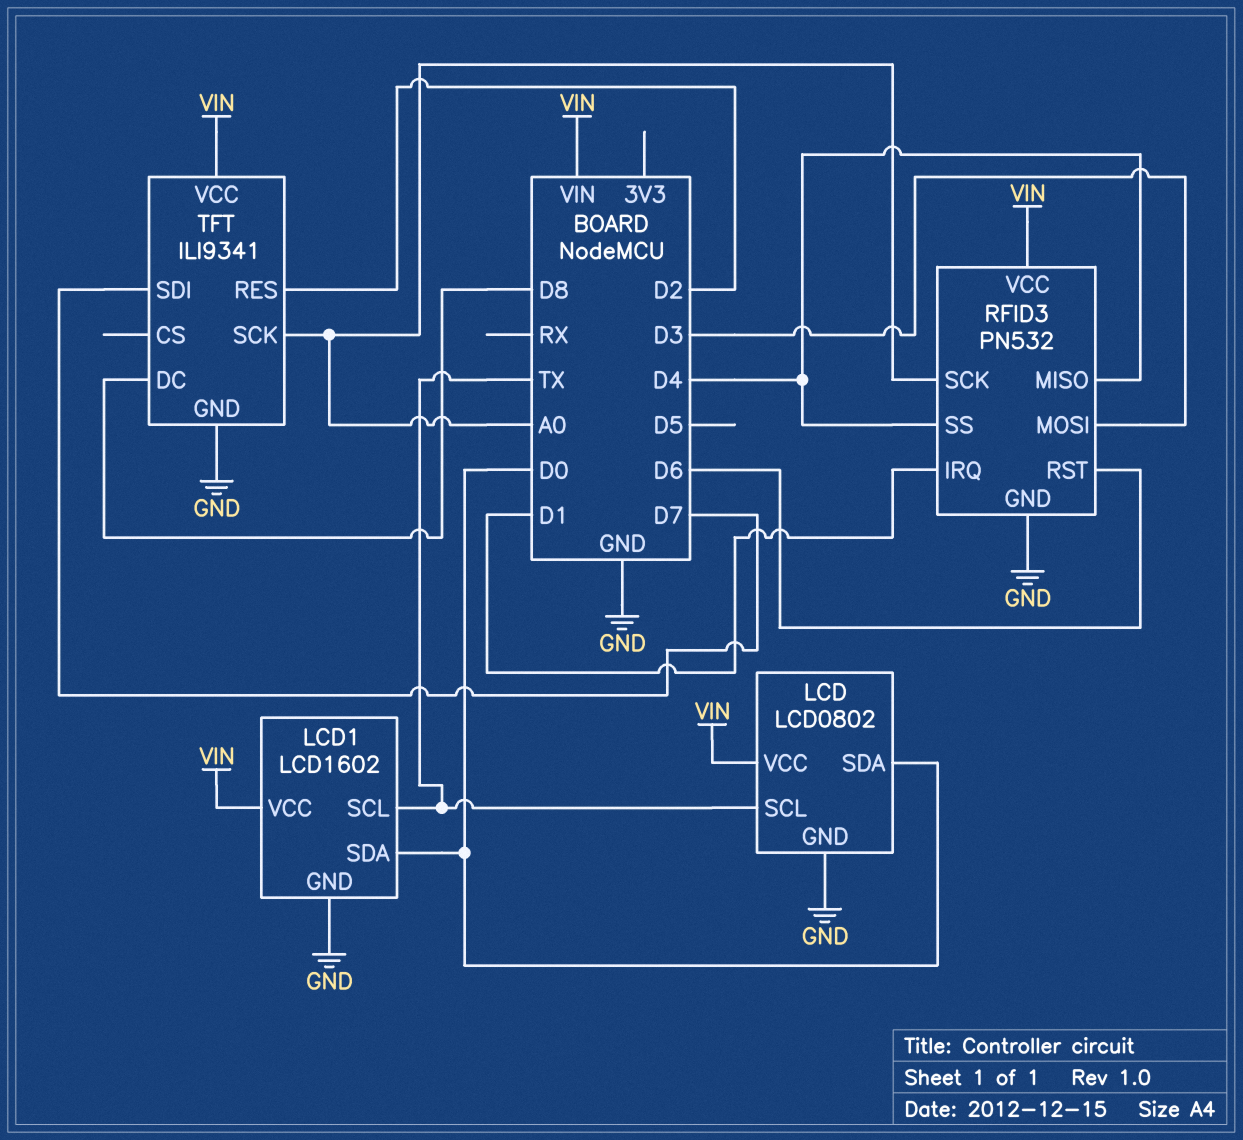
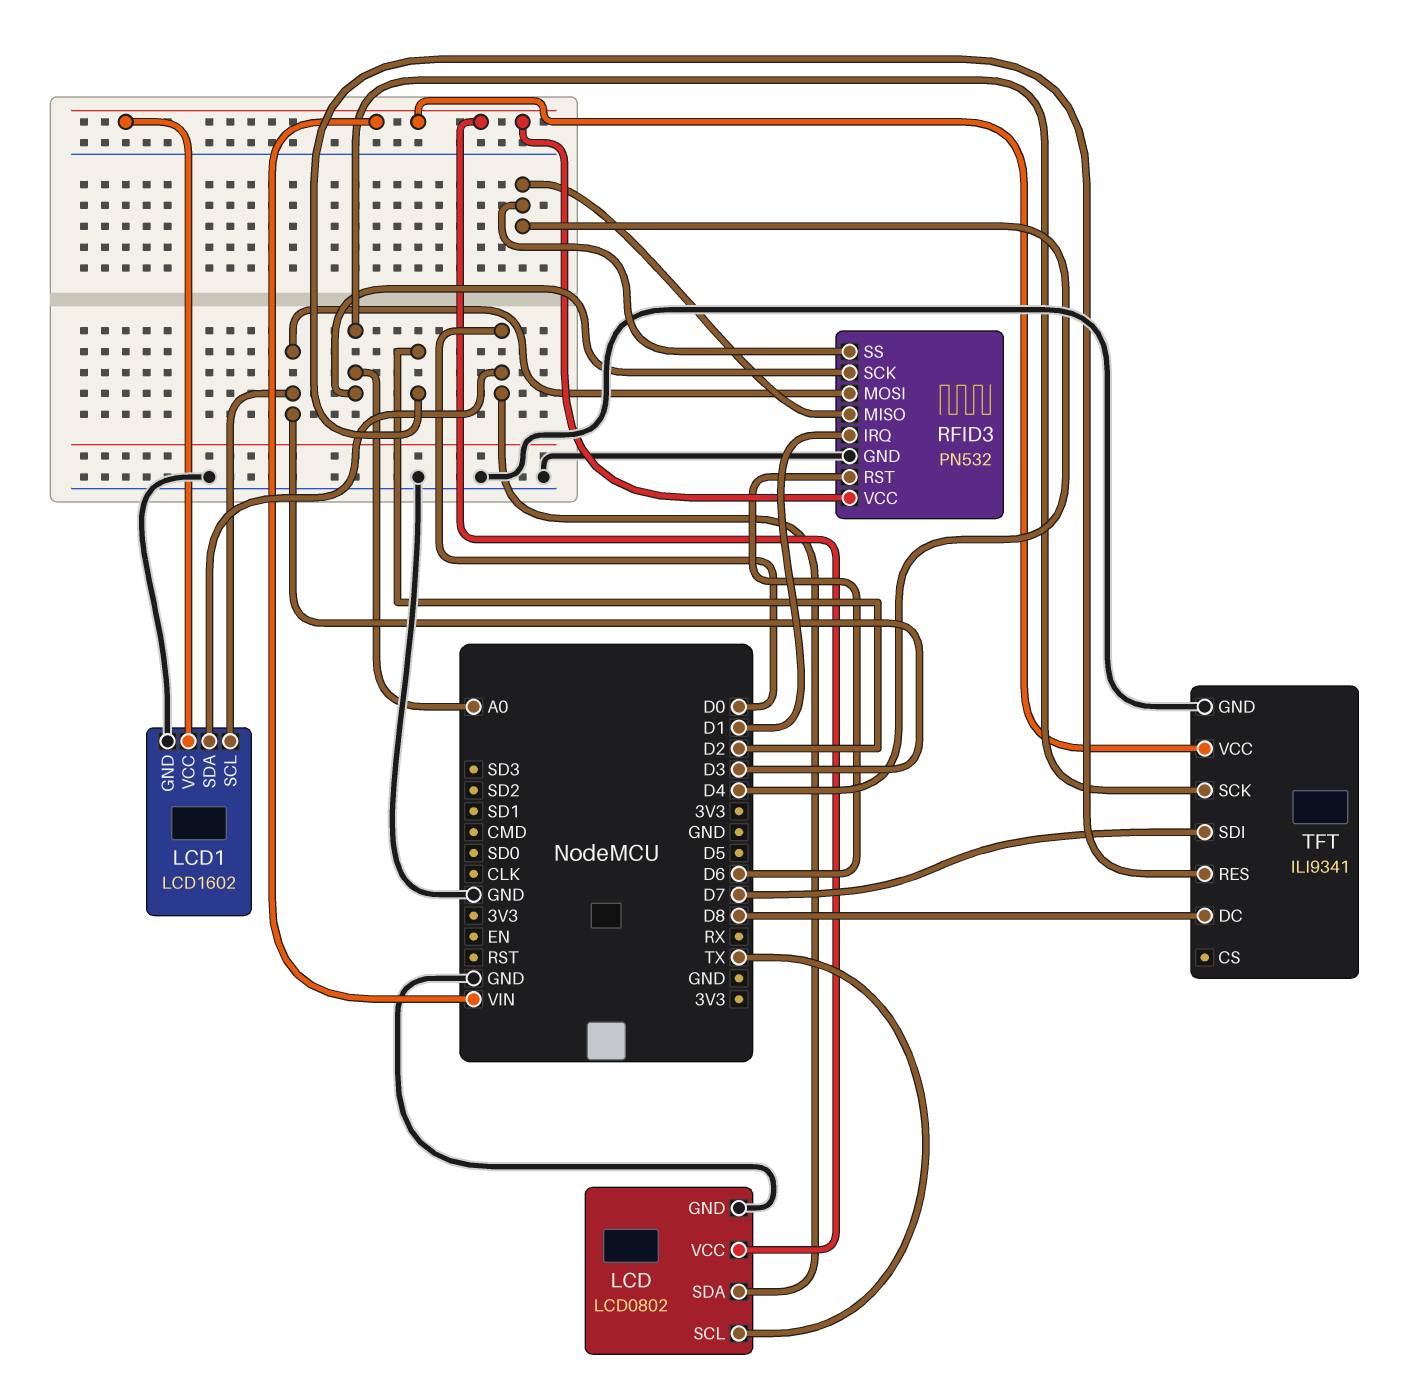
LCD1 pin SCL: TX -> D3

